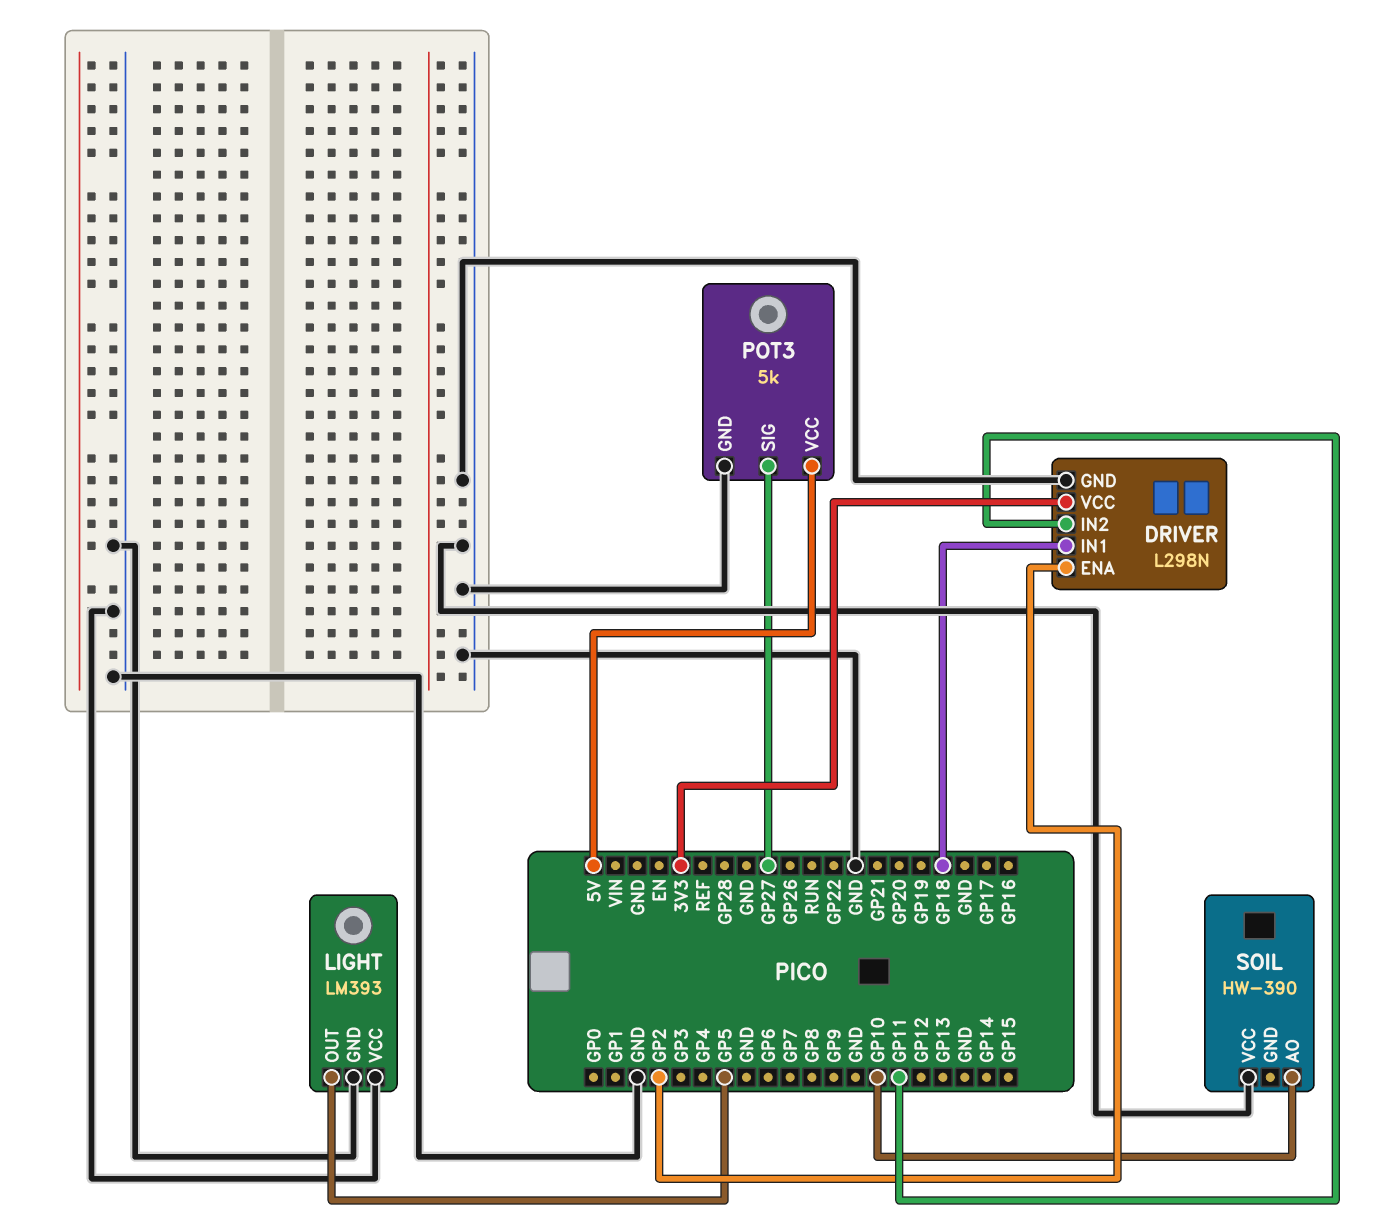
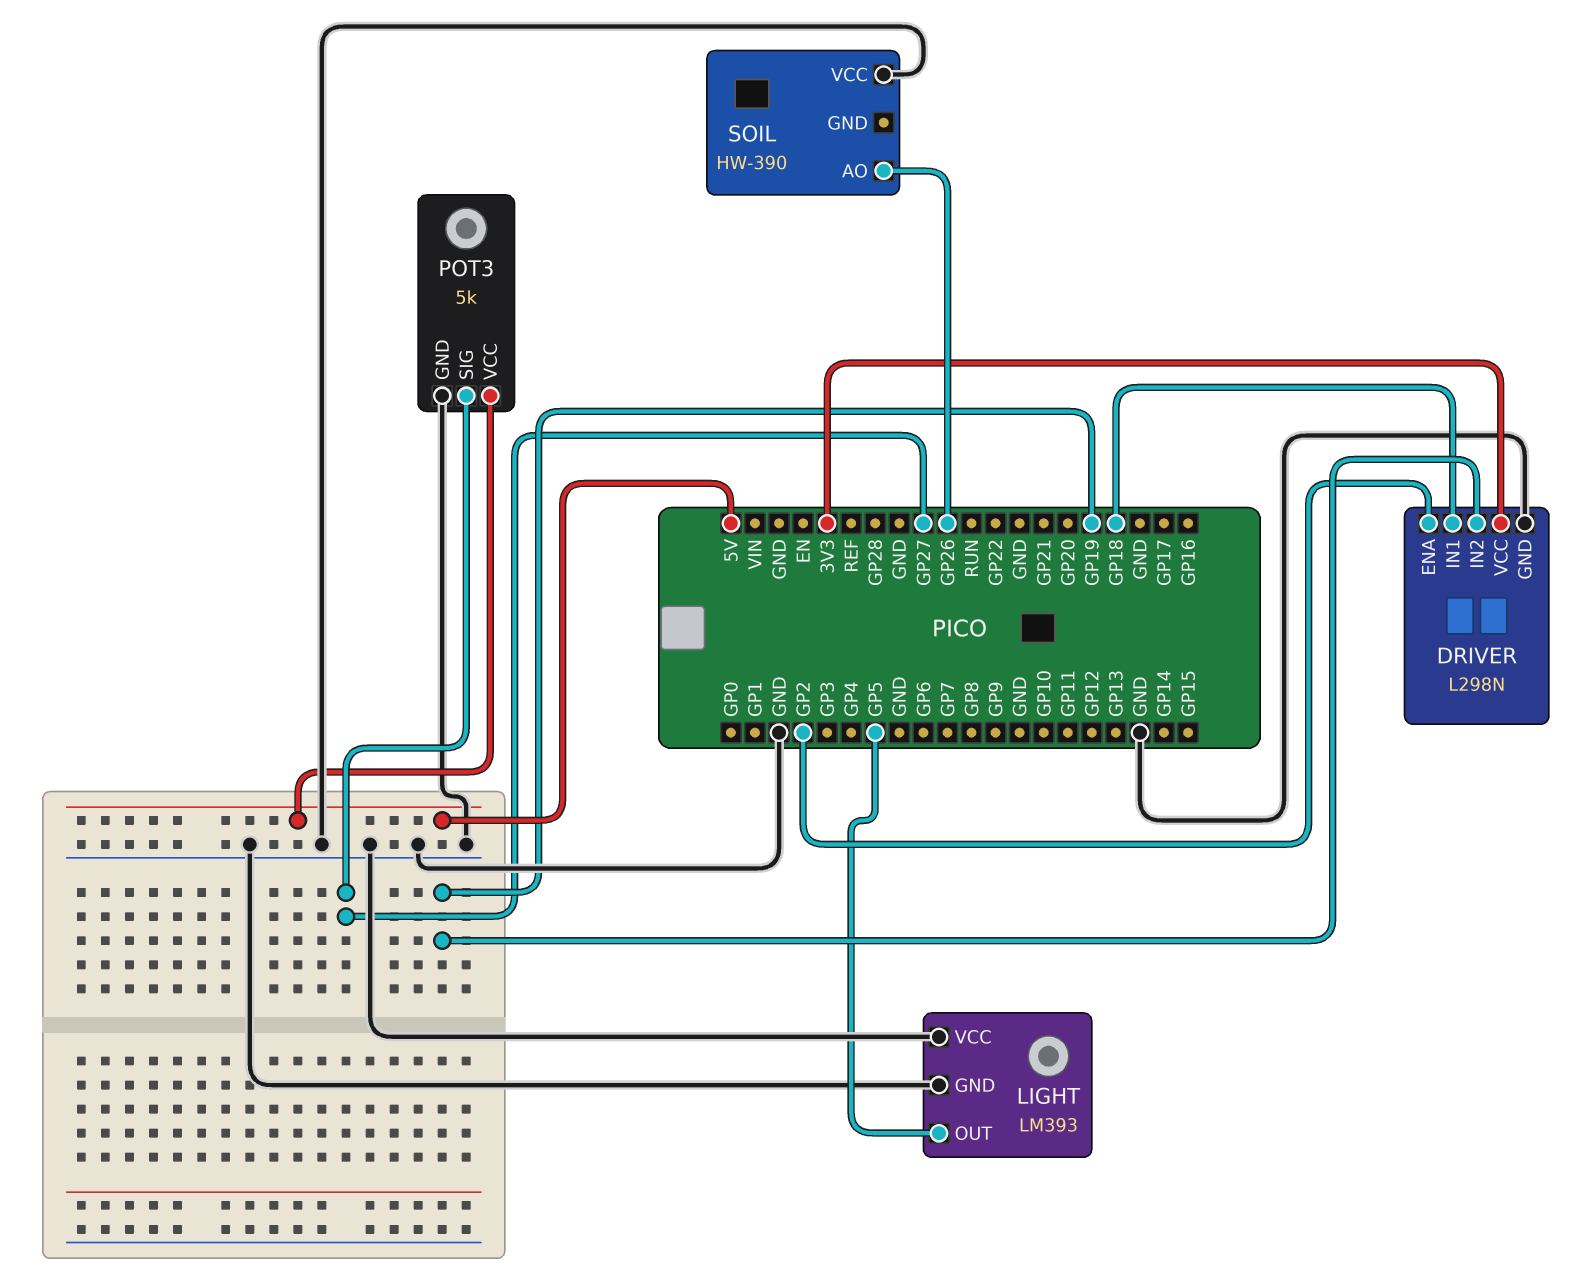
DRIVER pin IN2: GP11 -> GP19
SOIL pin AO: GP10 -> GP26

